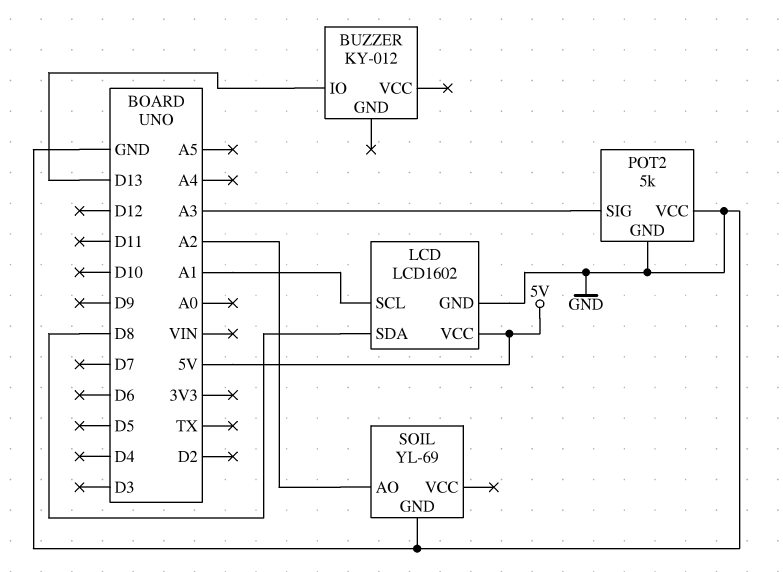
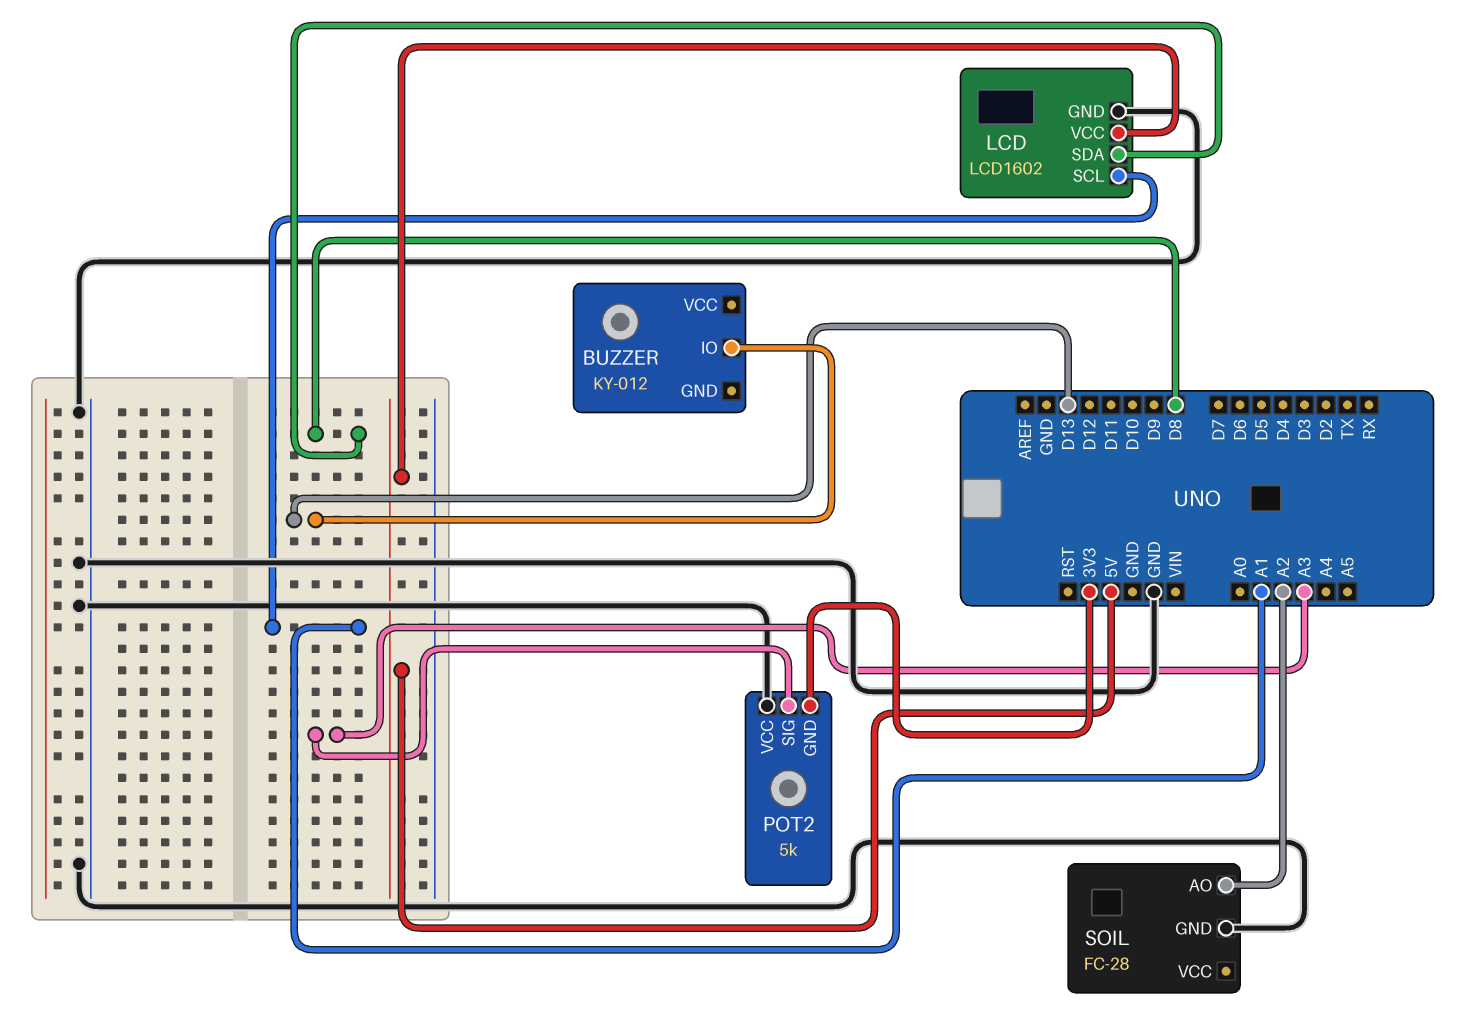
POT2 pin GND: GND -> 3V3
SOIL: YL-69 -> FC-28

